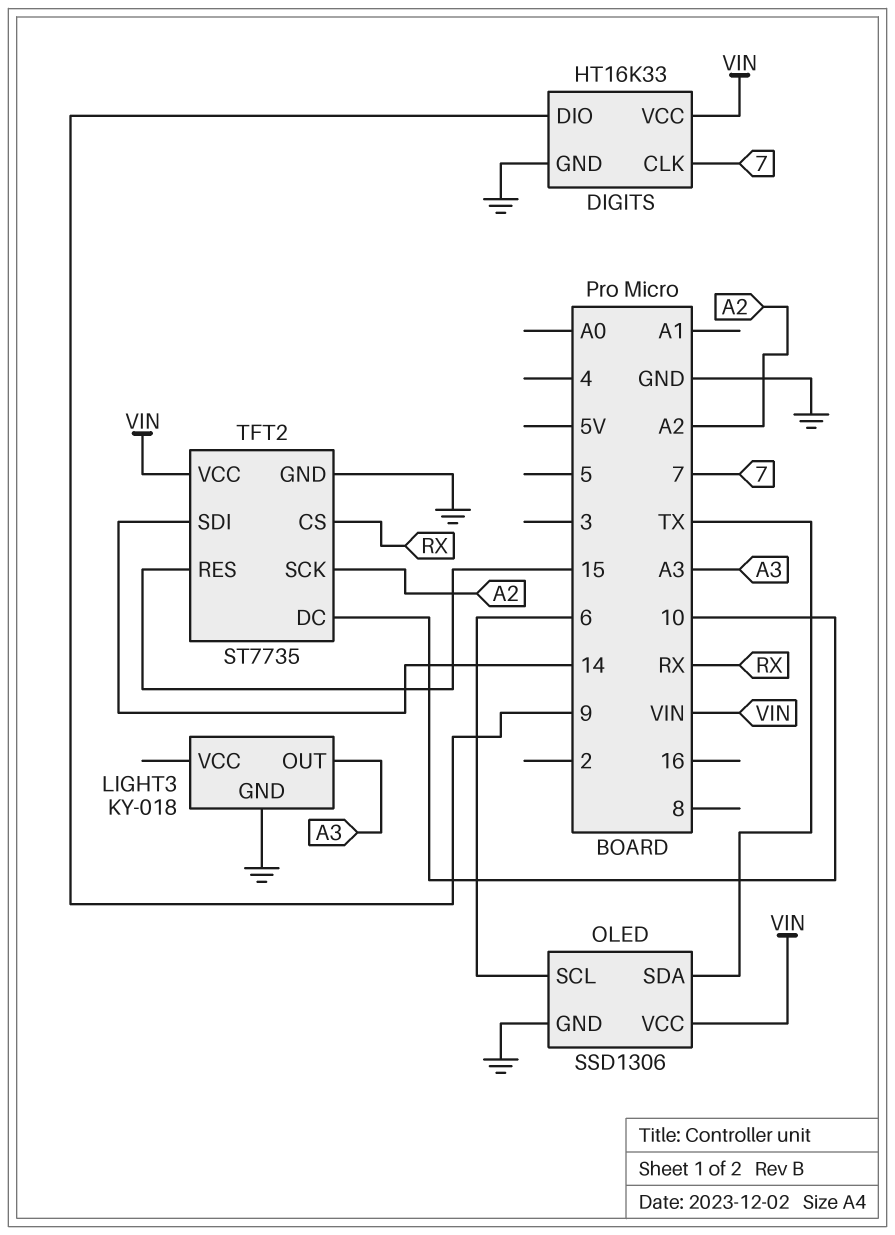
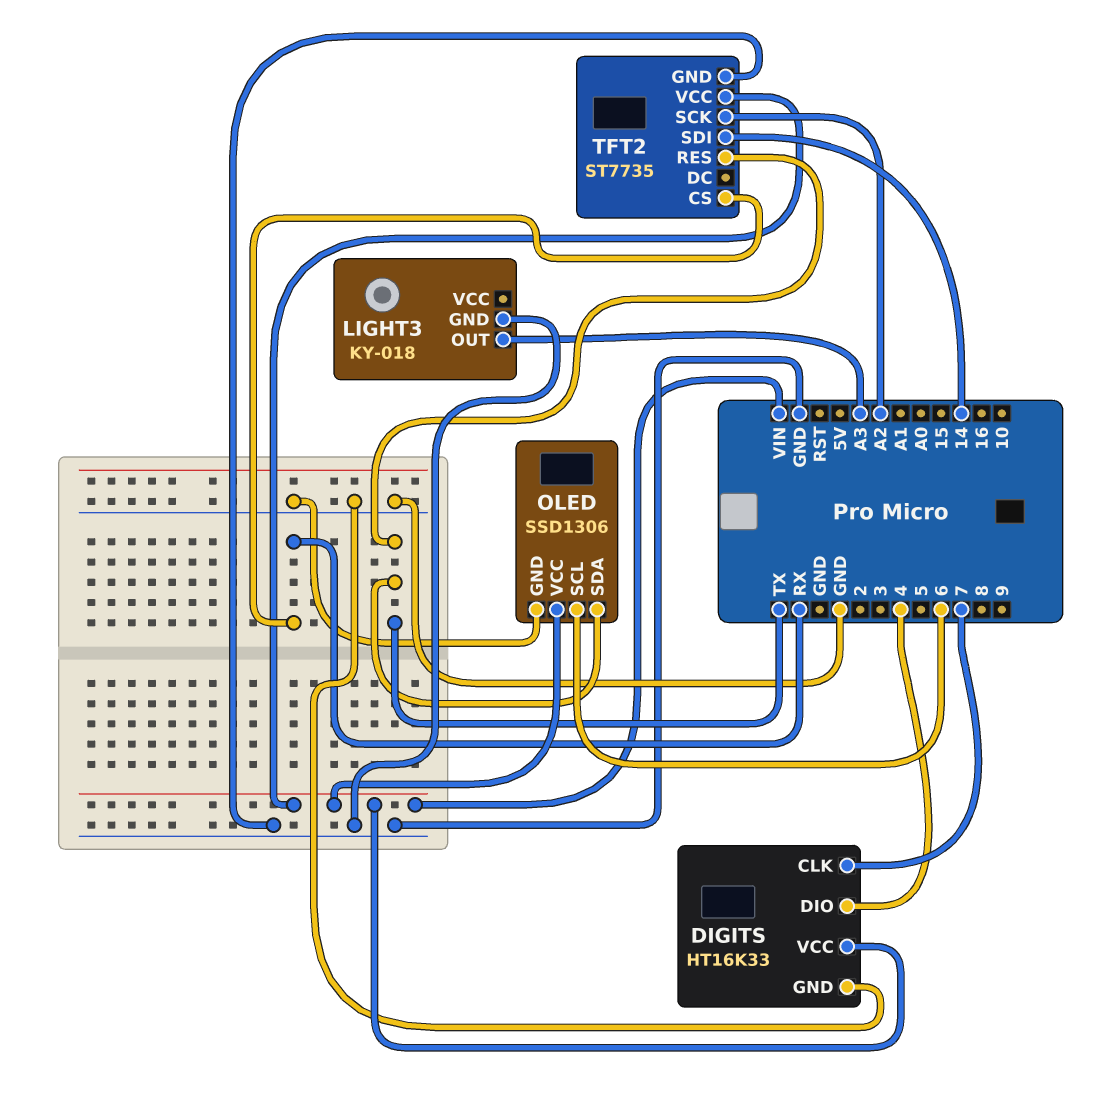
DIGITS pin DIO: 9 -> 4
TFT2 pin DC: 10 -> none
TFT2 pin RES: 15 -> TX

